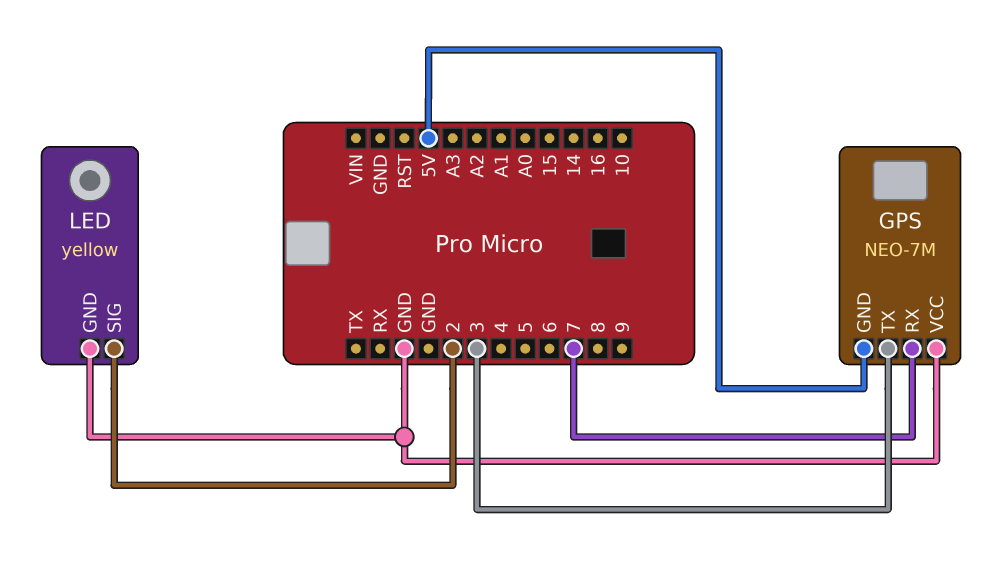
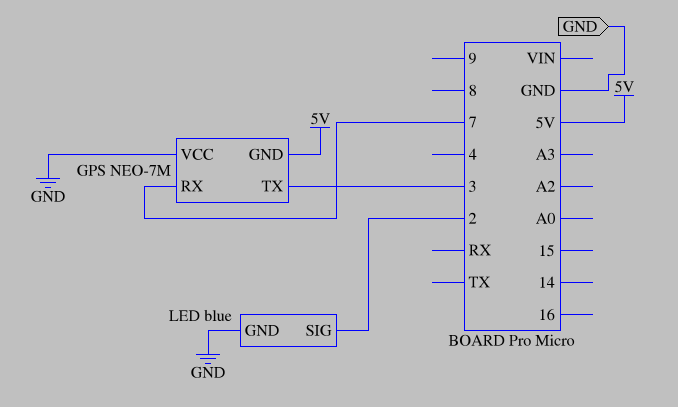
LED: yellow -> blue

